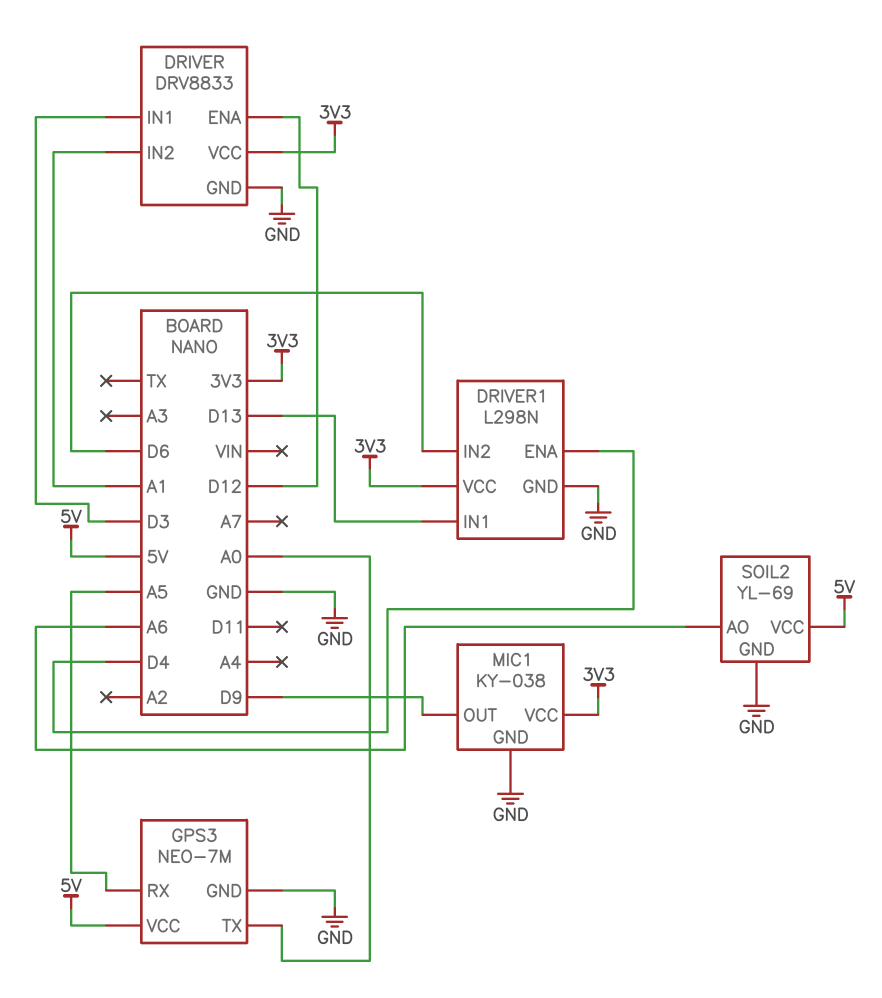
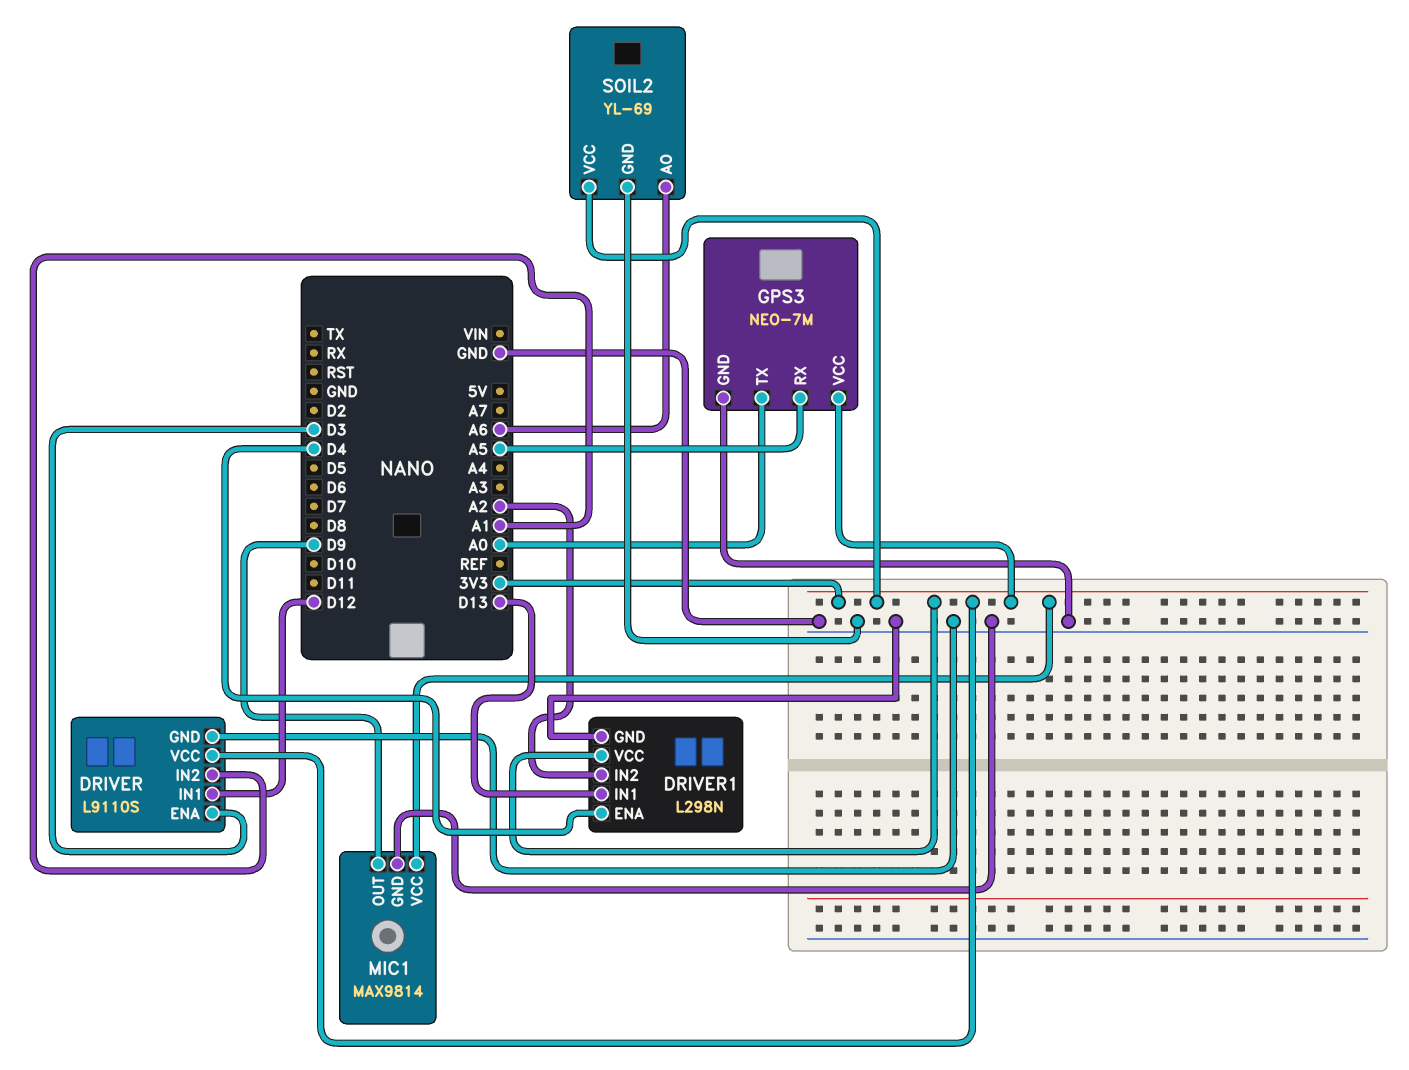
DRIVER: DRV8833 -> L9110S
DRIVER pin ENA: D12 -> D3
DRIVER pin IN1: D3 -> D12
DRIVER1 pin IN2: D6 -> A2
GPS3 pin VCC: 5V -> 3V3
MIC1: KY-038 -> MAX9814
SOIL2 pin VCC: 5V -> 3V3

